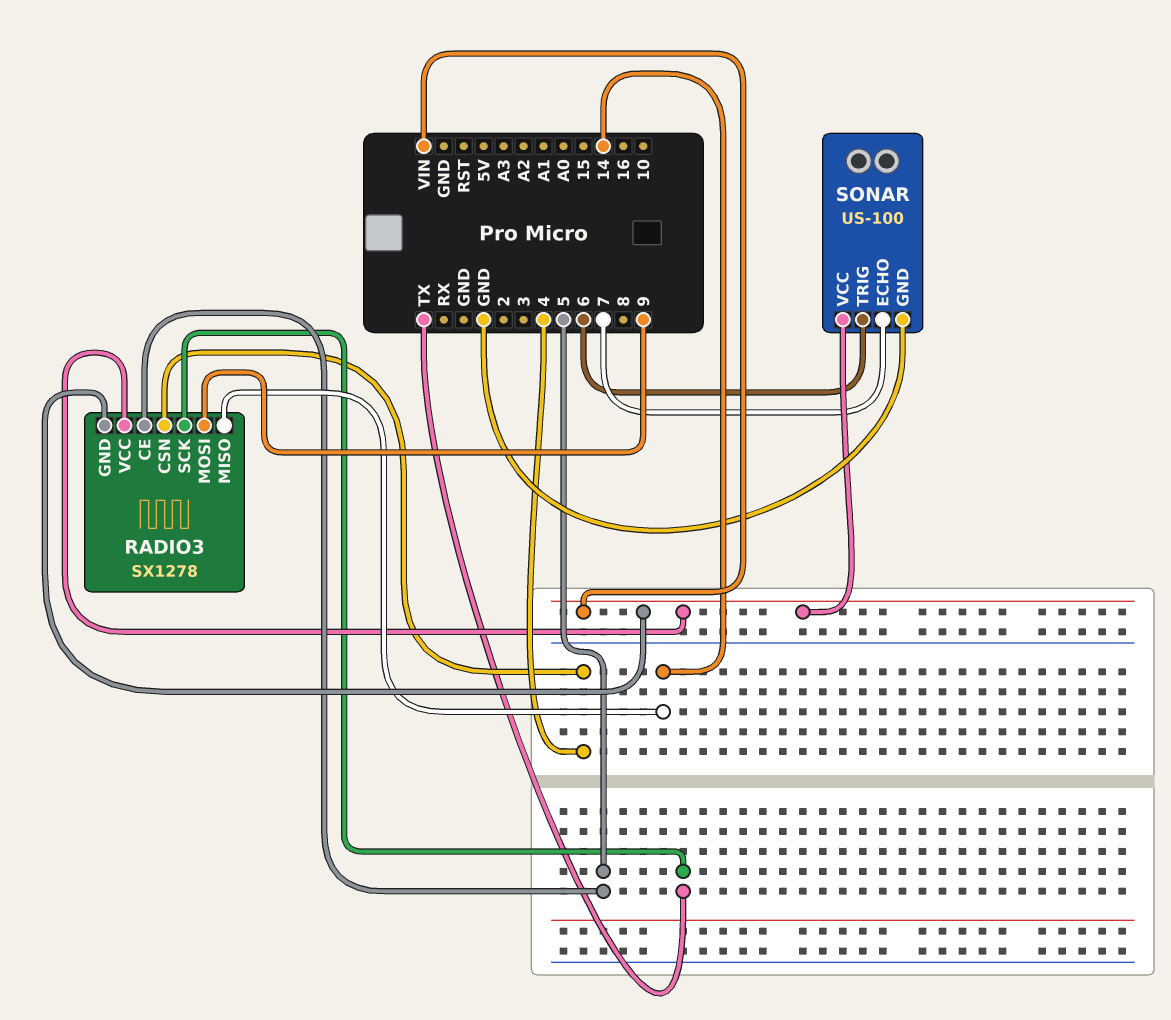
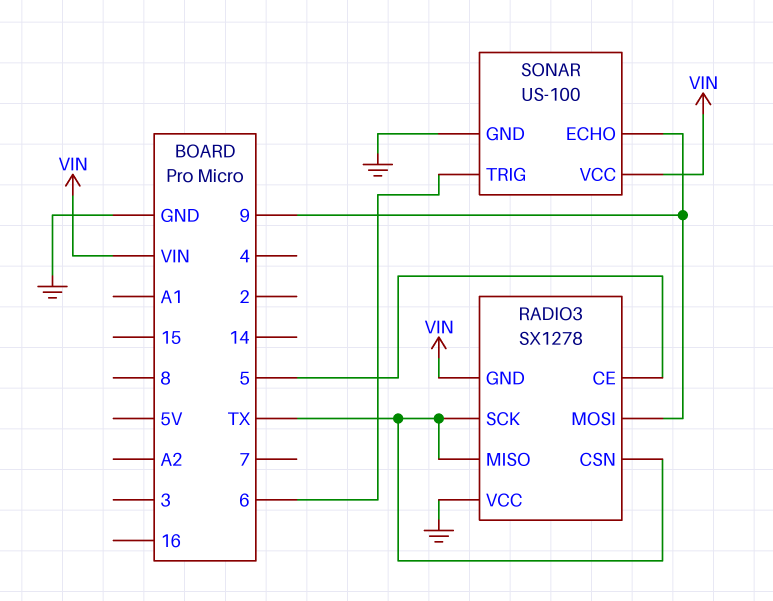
RADIO3 pin CSN: 4 -> TX
RADIO3 pin MISO: 14 -> TX
RADIO3 pin VCC: VIN -> GND
SONAR pin ECHO: 7 -> 9

